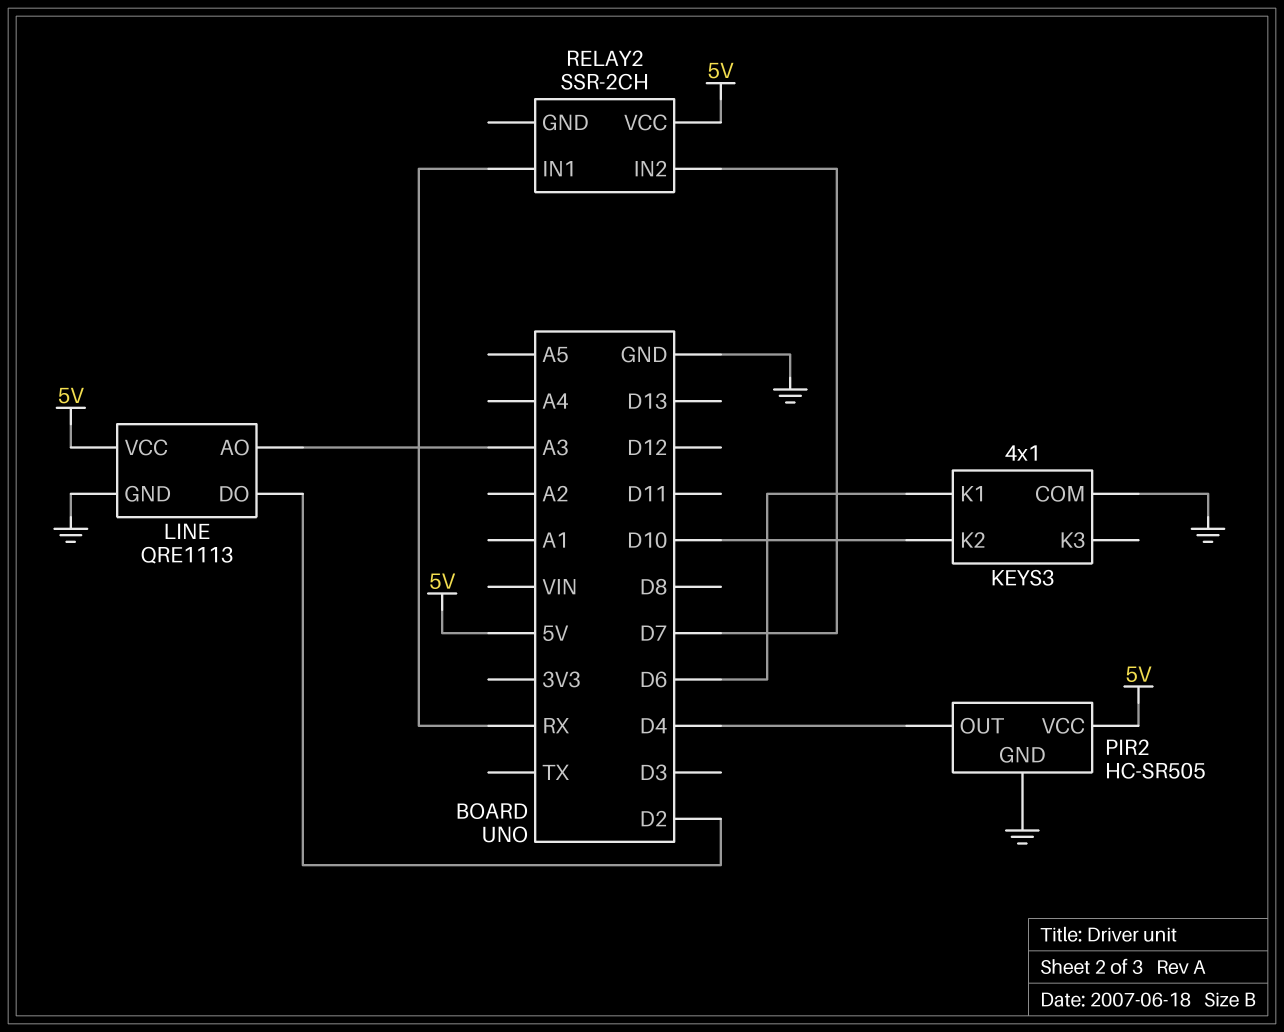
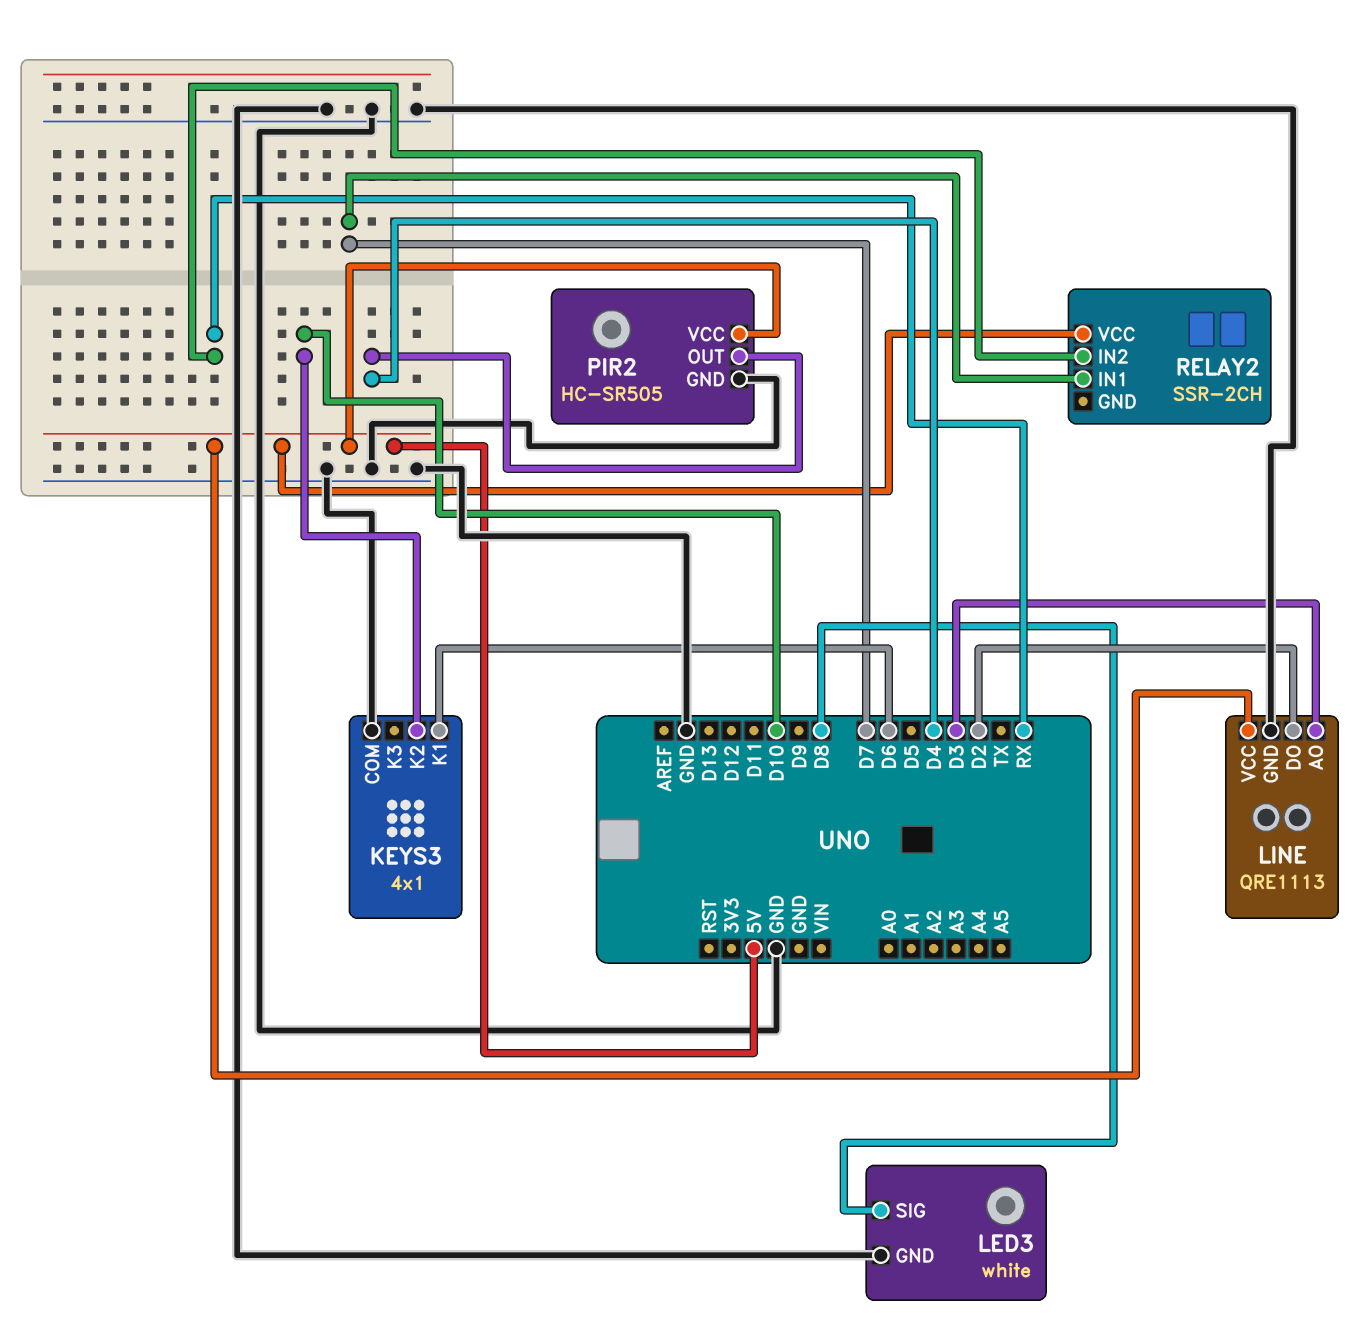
LED3: none -> white
LED3 pin GND: none -> GND
LED3 pin SIG: none -> D8
LINE pin AO: A3 -> D3
RELAY2 pin IN1: RX -> D7
RELAY2 pin IN2: D7 -> RX

